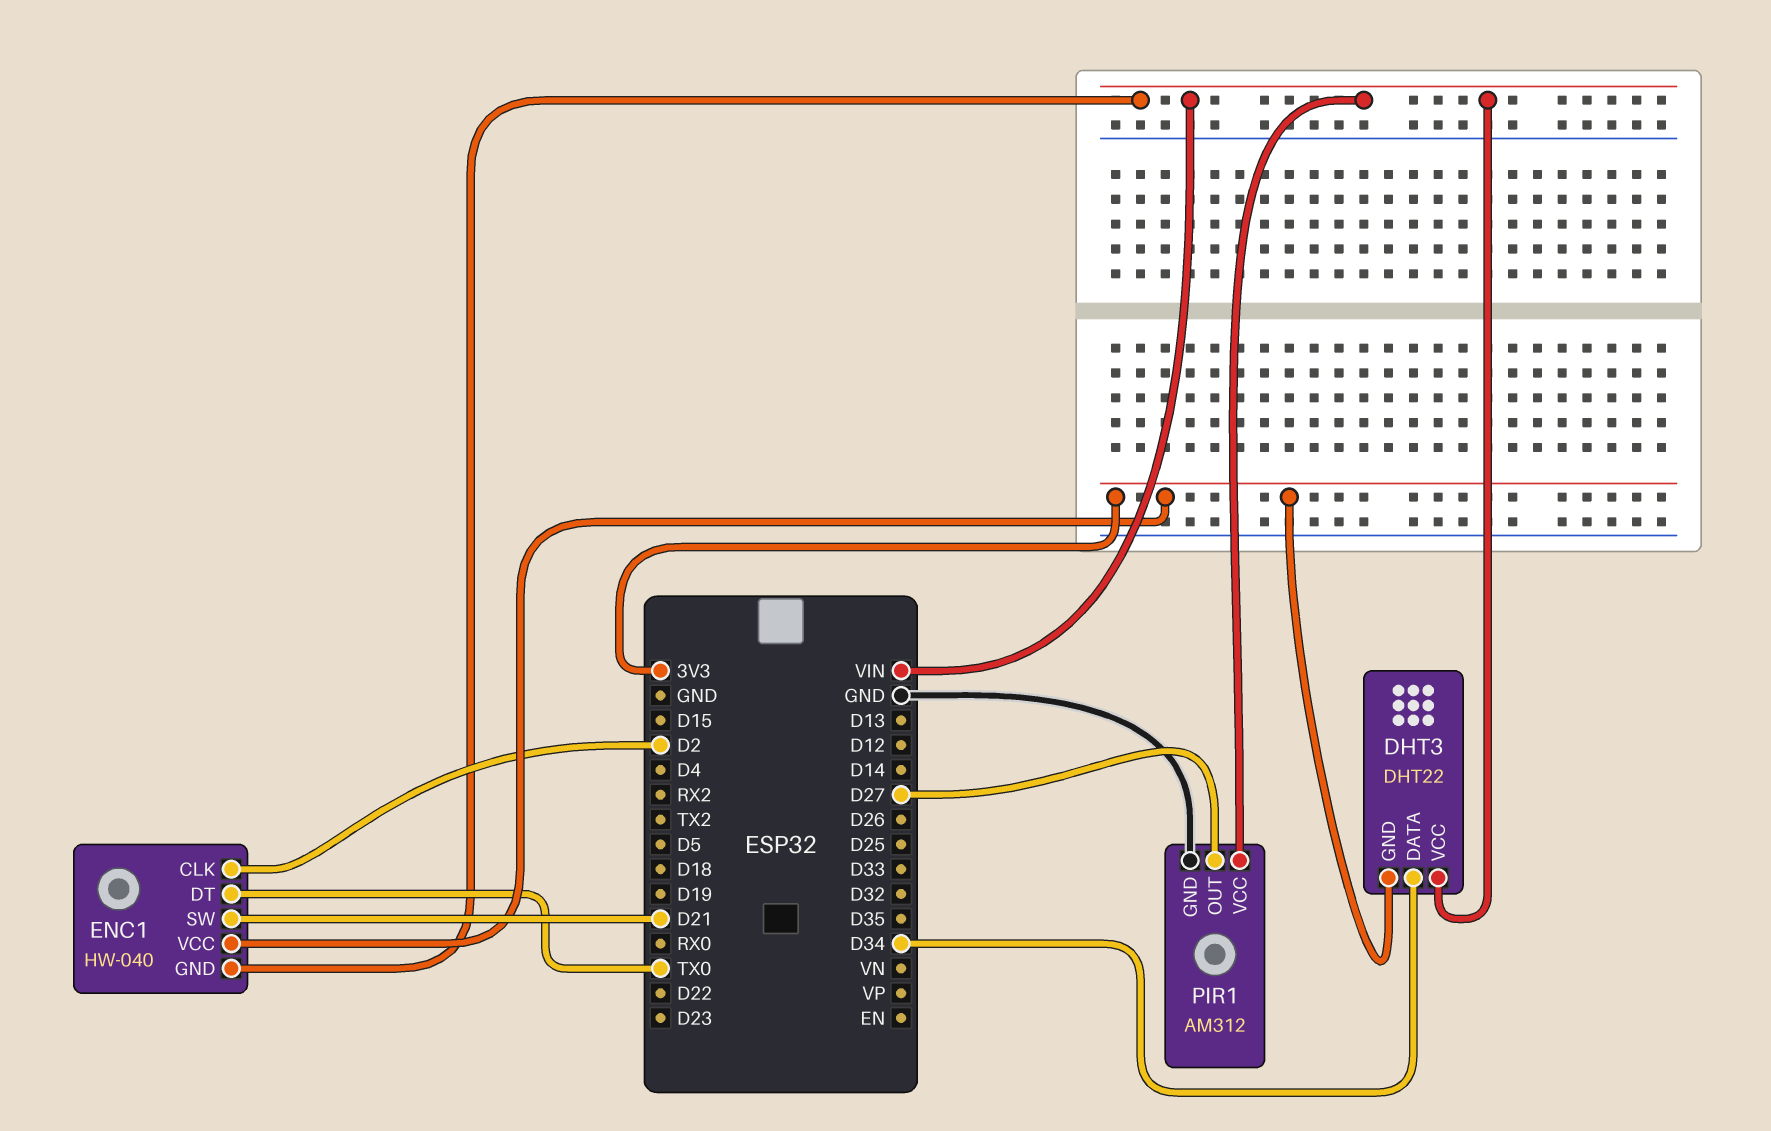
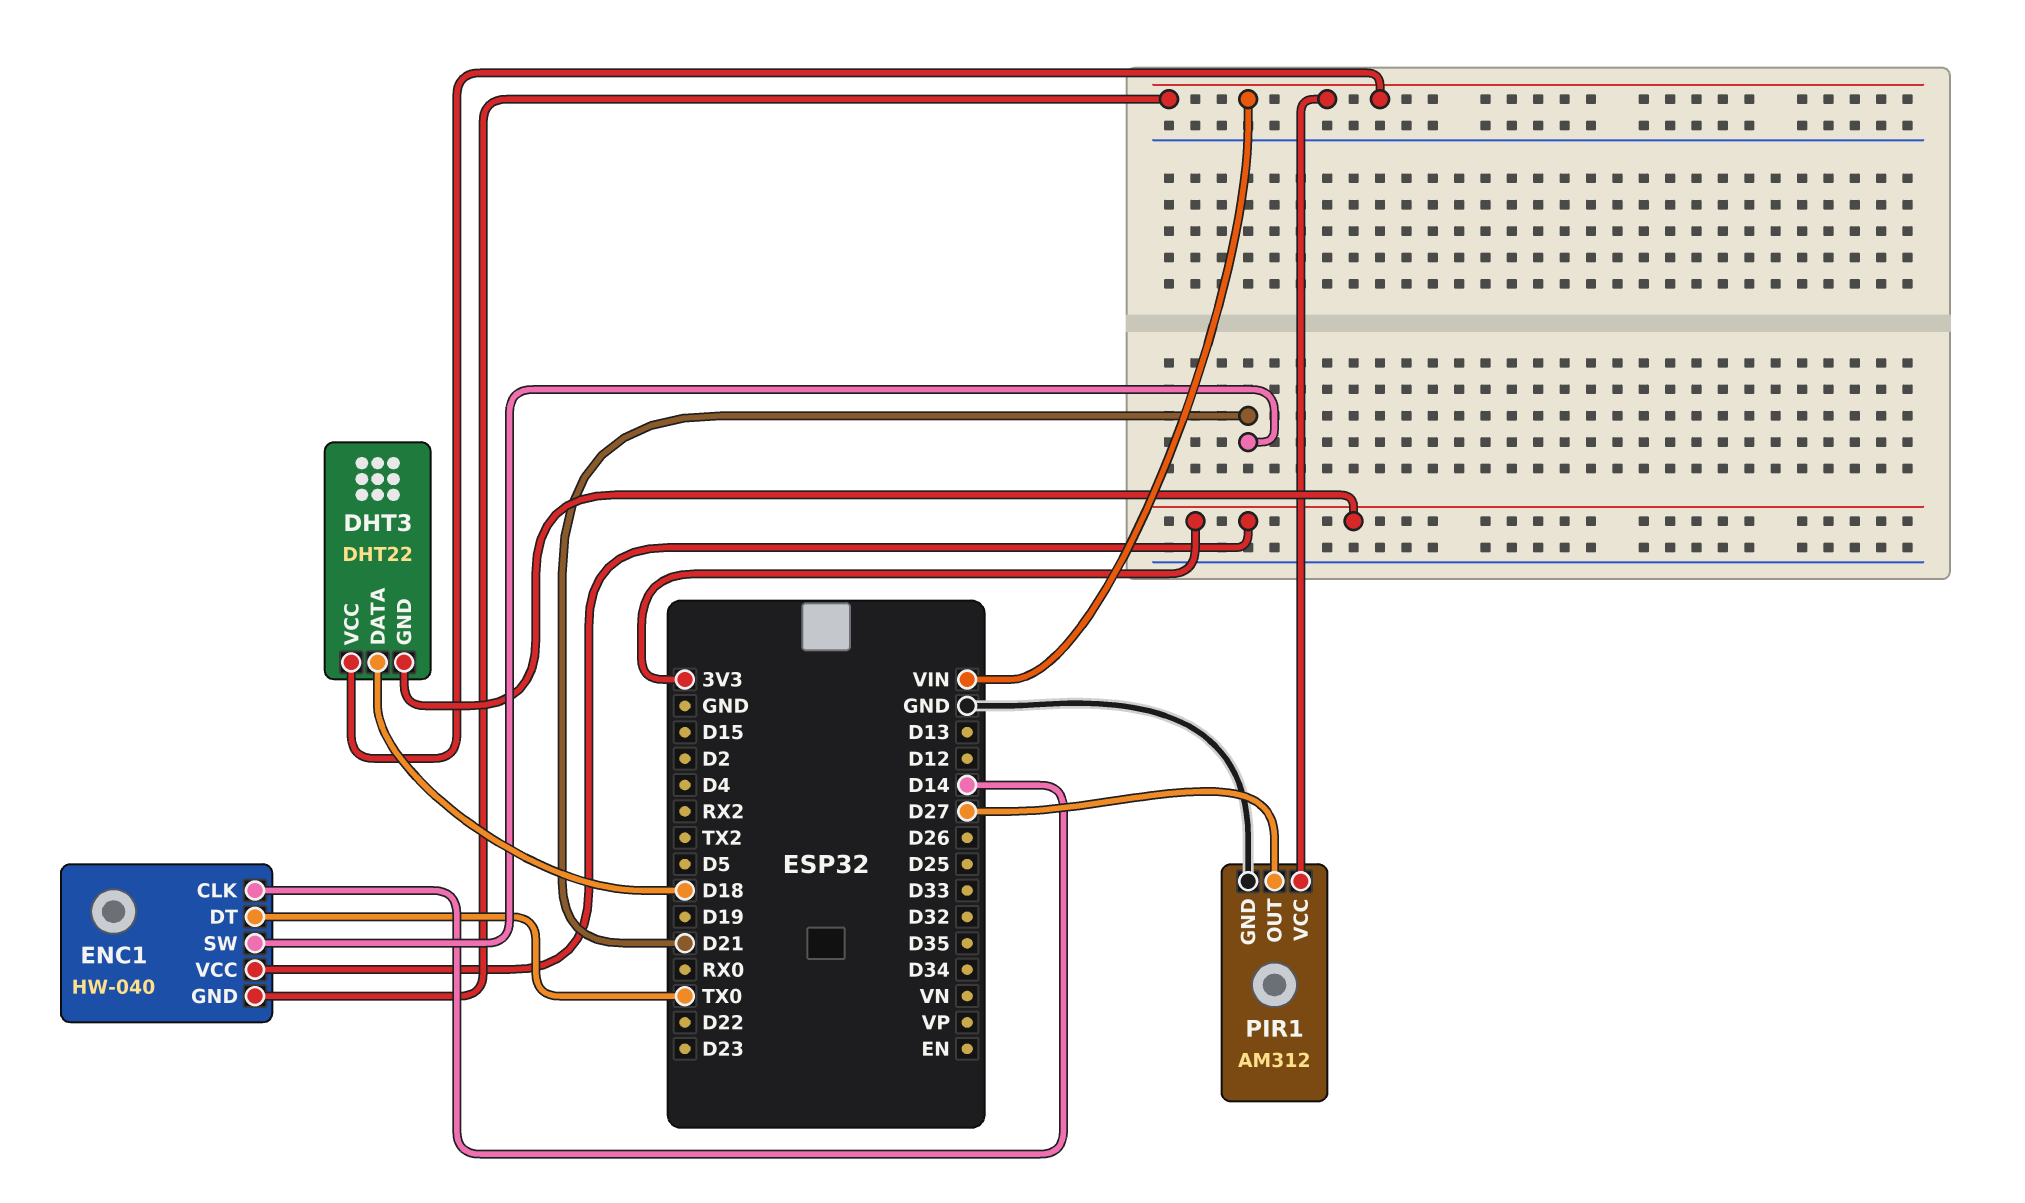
DHT3 pin DATA: D34 -> D18
ENC1 pin CLK: D2 -> D14

